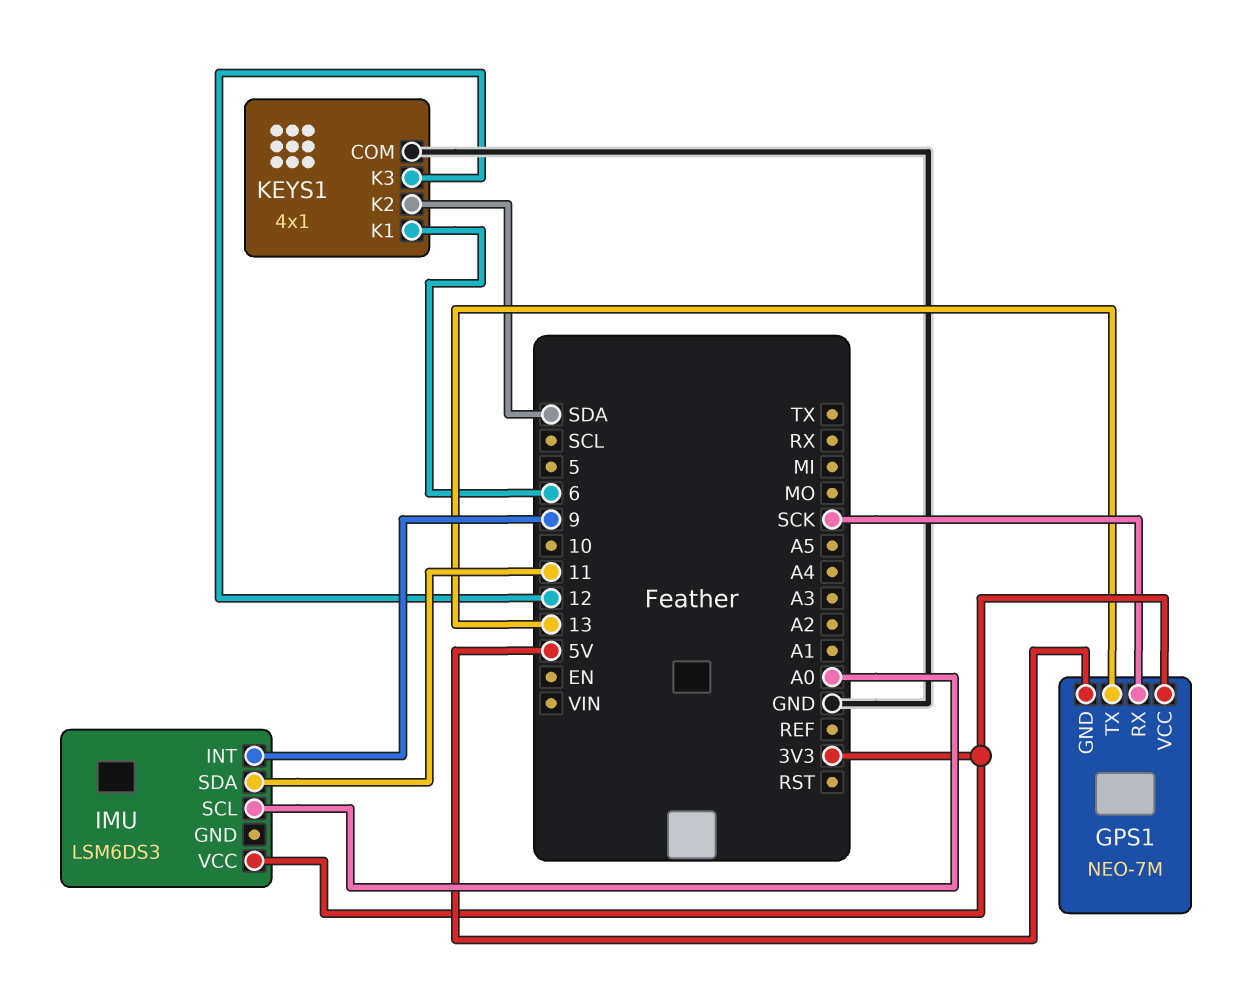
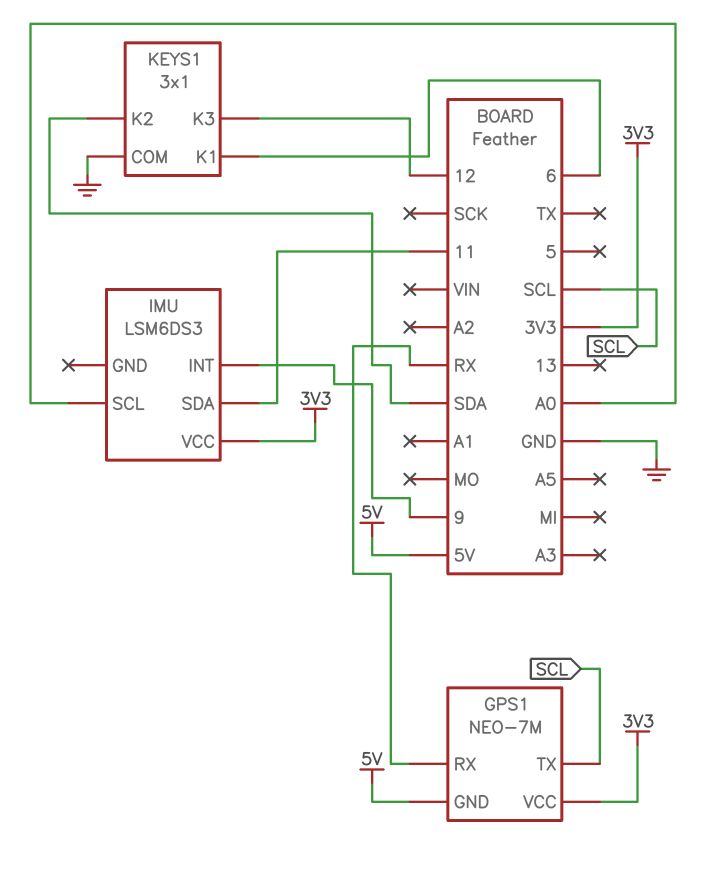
GPS1 pin RX: SCK -> RX
GPS1 pin TX: 13 -> SCL
KEYS1: 4x1 -> 3x1

